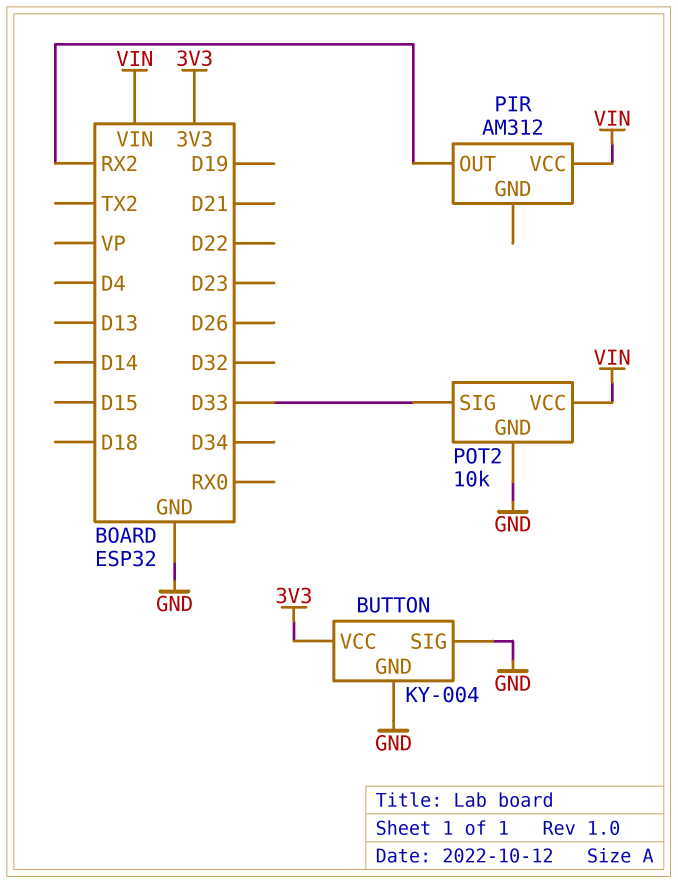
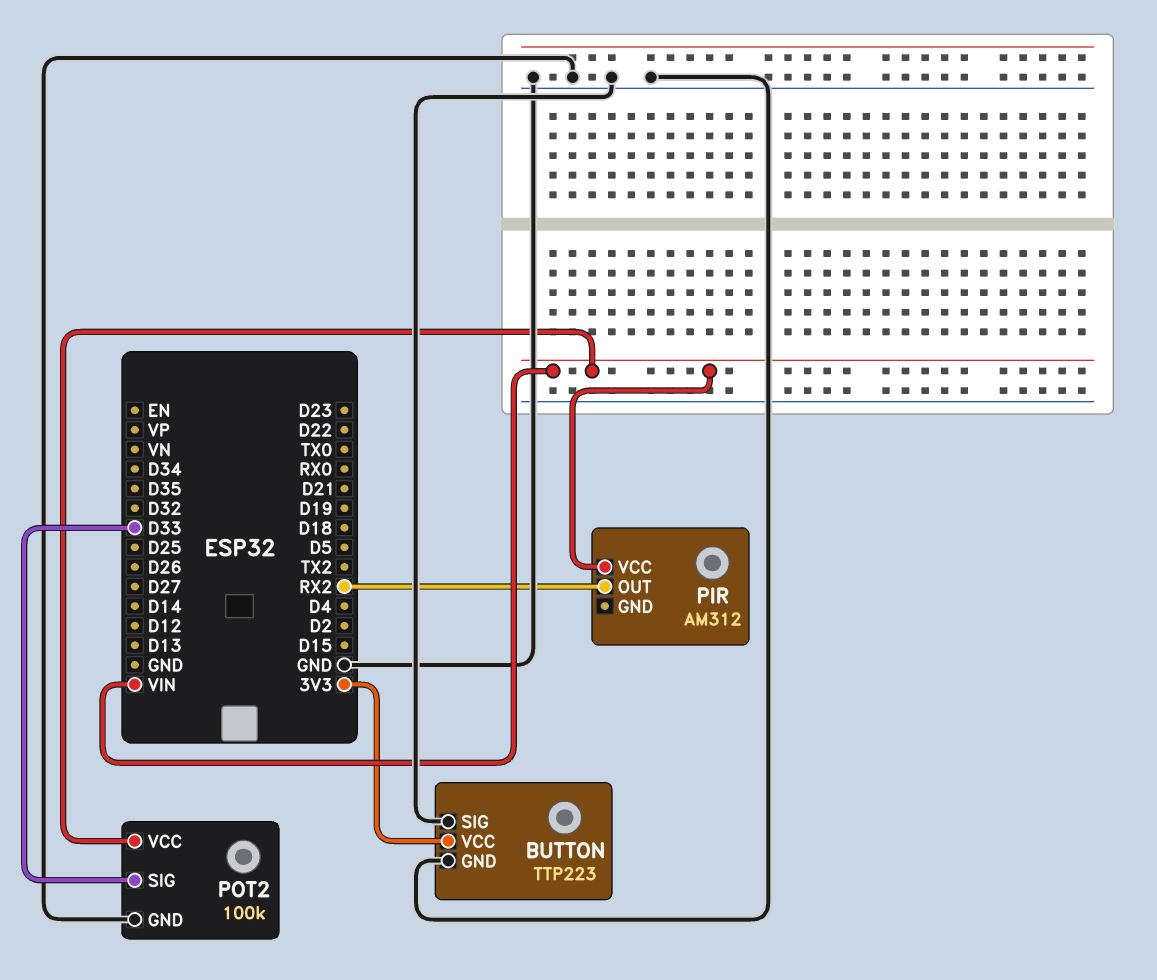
BUTTON: KY-004 -> TTP223
POT2: 10k -> 100k

